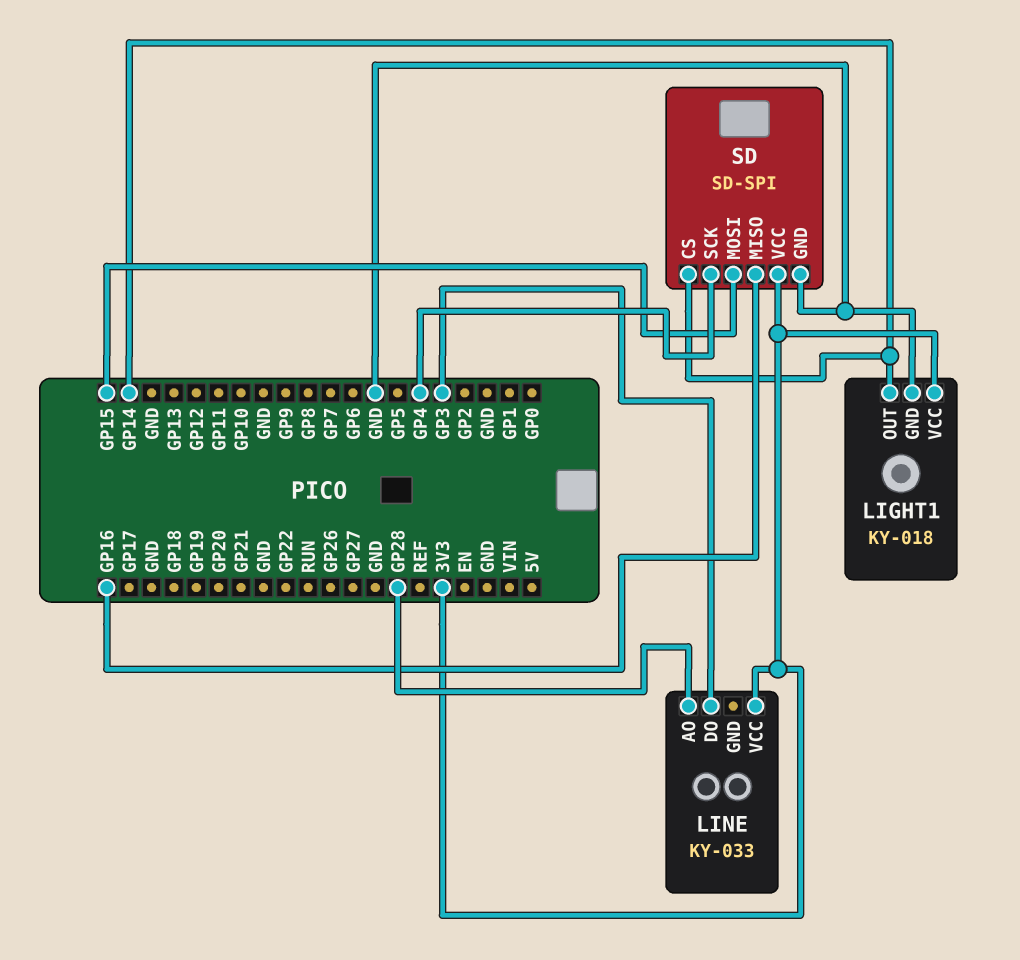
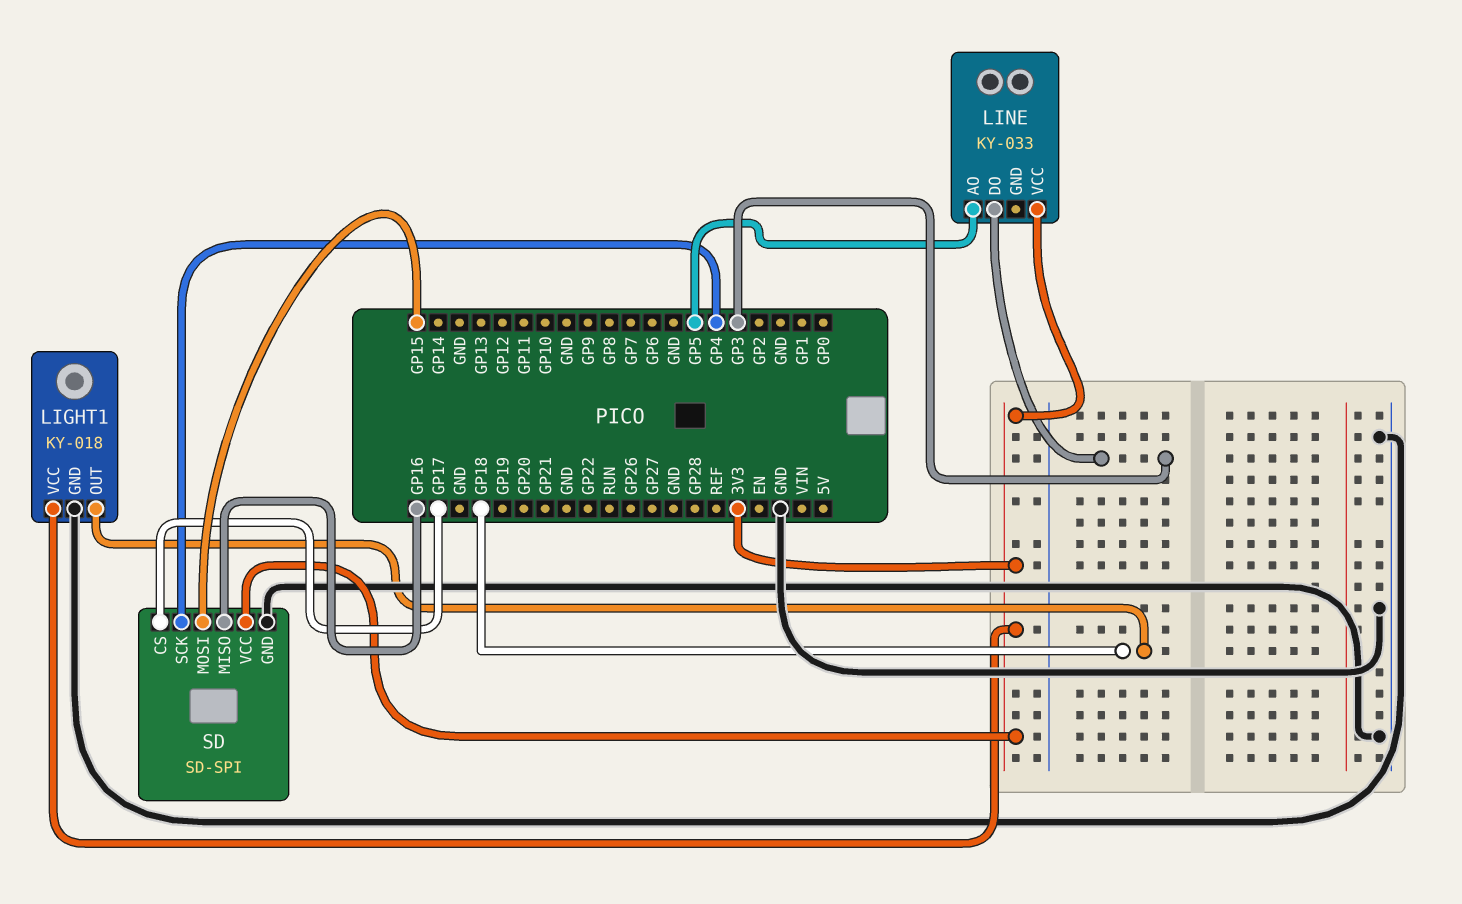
LIGHT1 pin OUT: GP14 -> GP18
LINE pin AO: GP28 -> GP5
SD pin CS: GP14 -> GP17

